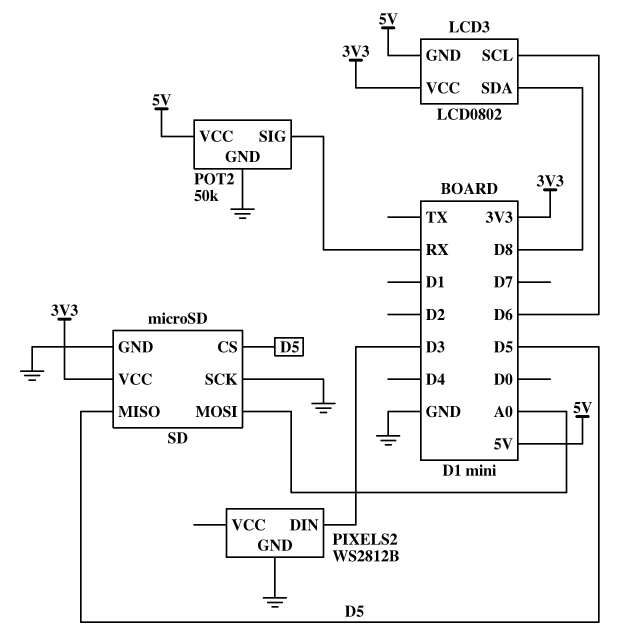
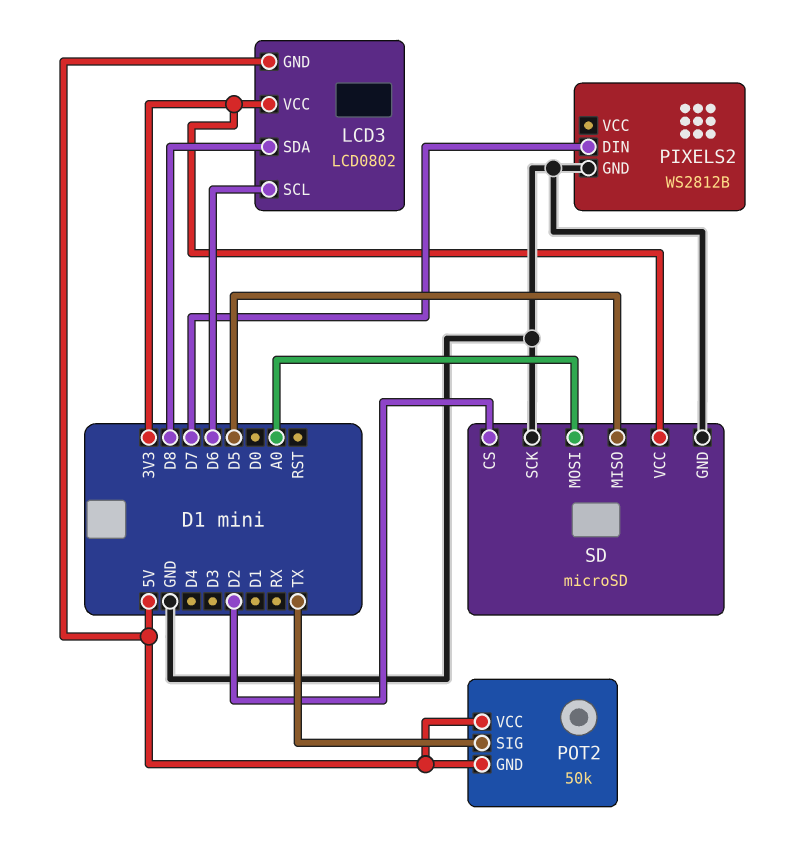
PIXELS2 pin DIN: D3 -> D7
POT2 pin GND: GND -> 5V
POT2 pin SIG: RX -> TX
SD pin CS: D5 -> D2

